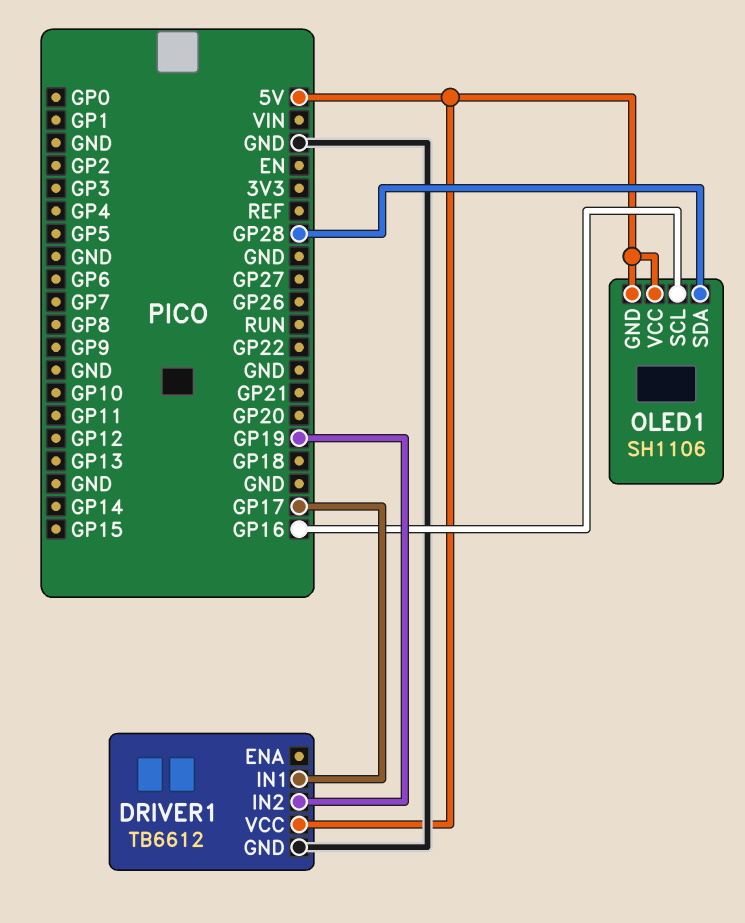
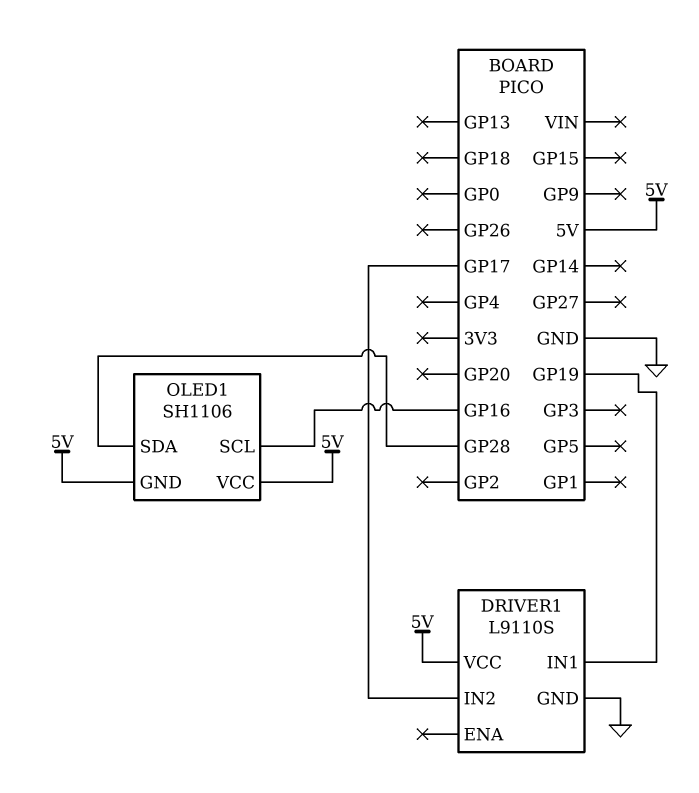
DRIVER1: TB6612 -> L9110S
DRIVER1 pin IN1: GP17 -> GP19
DRIVER1 pin IN2: GP19 -> GP17

